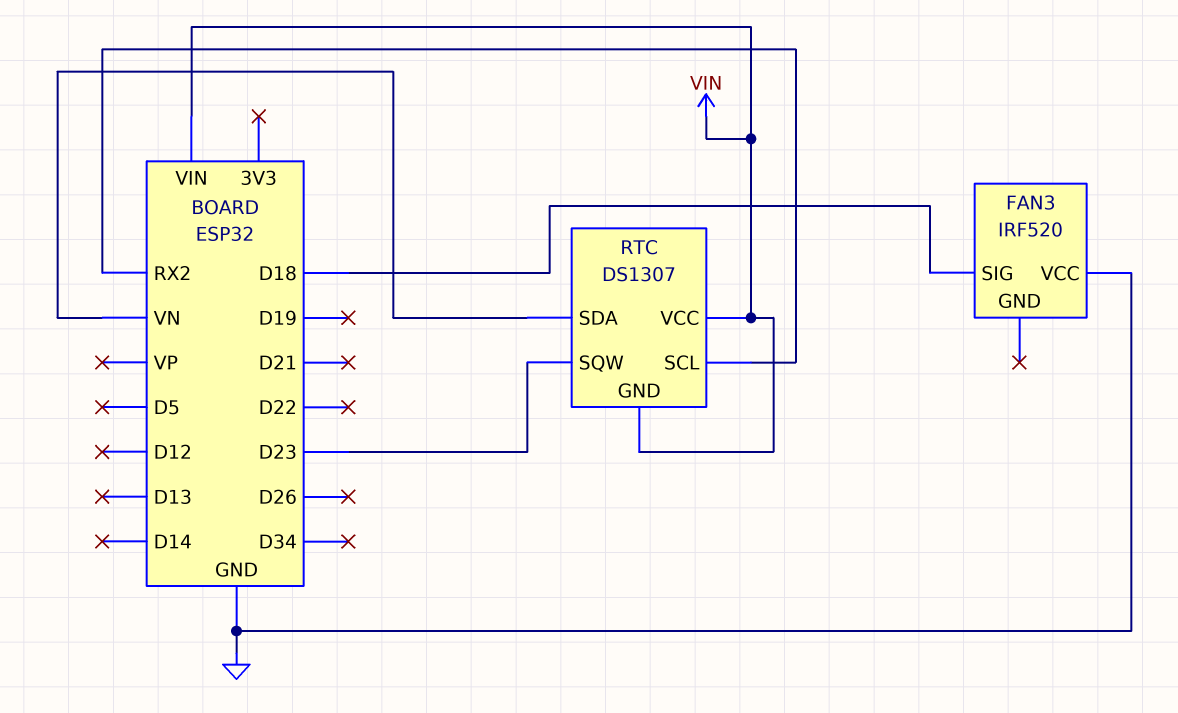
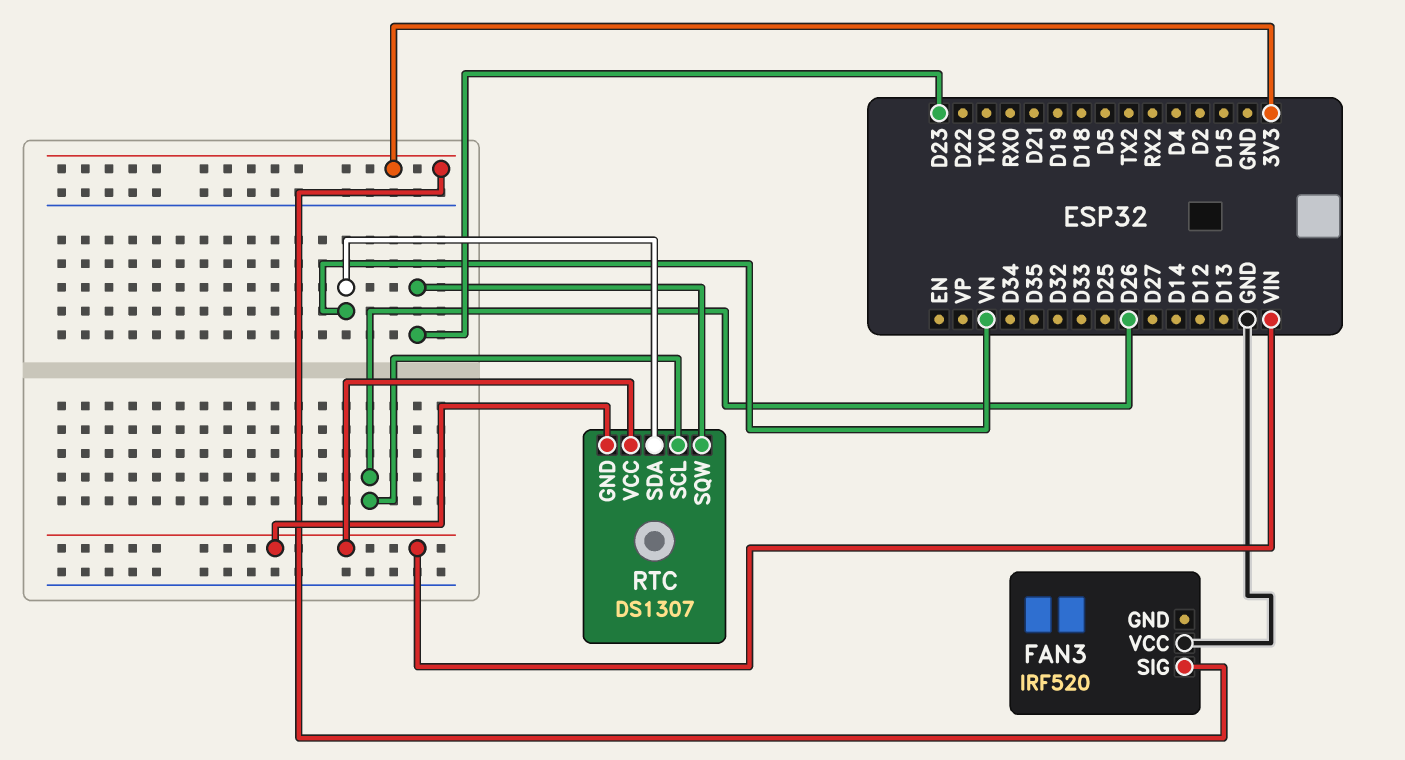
FAN3 pin SIG: D18 -> 3V3
RTC pin SCL: RX2 -> D26

